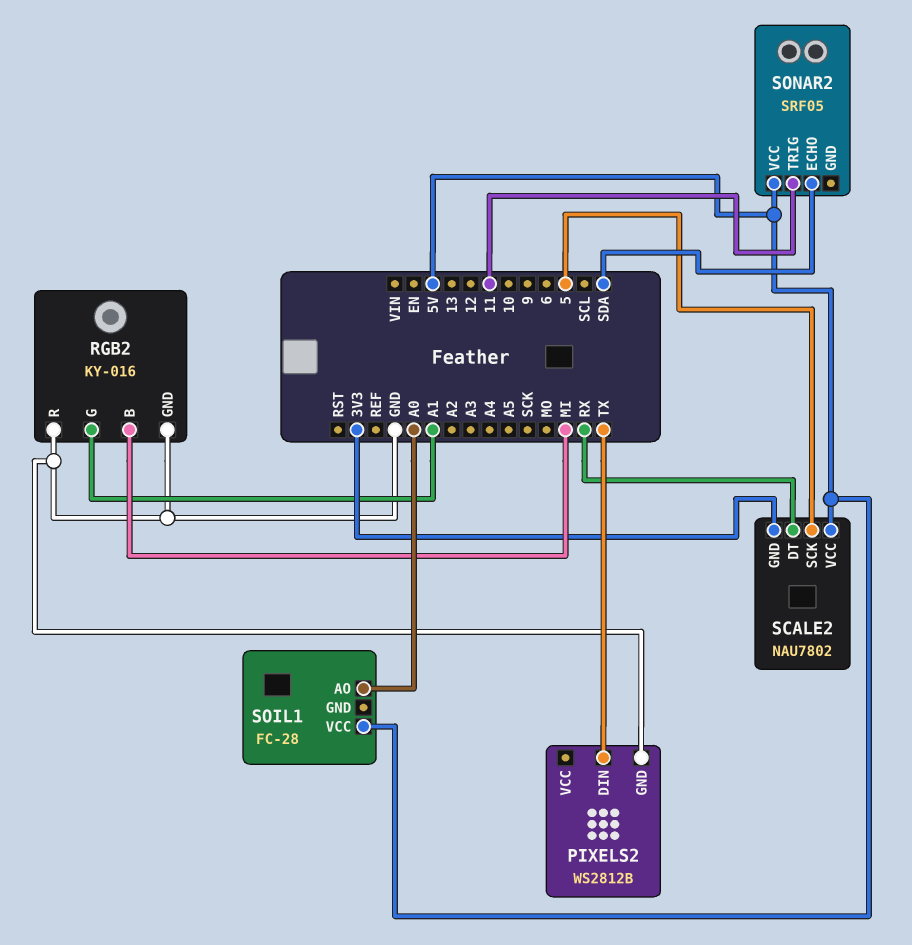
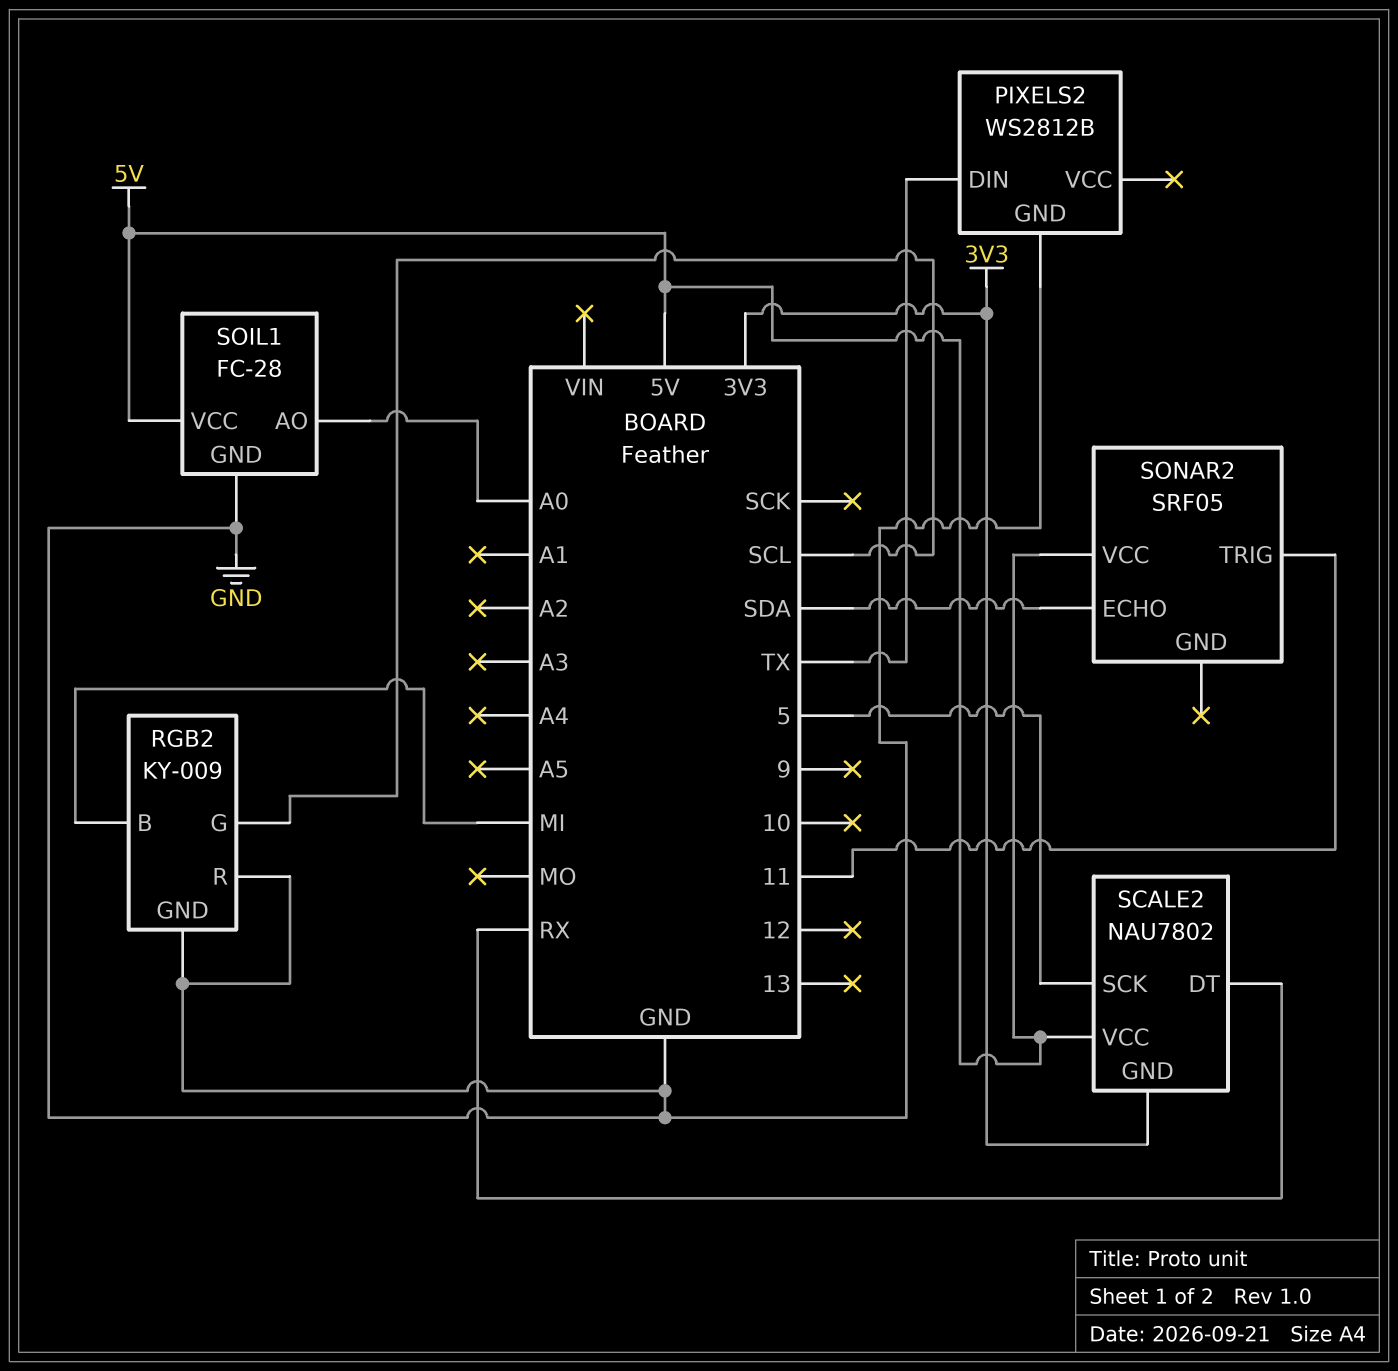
RGB2: KY-016 -> KY-009
RGB2 pin G: A1 -> SCL
SOIL1 pin GND: none -> GND

